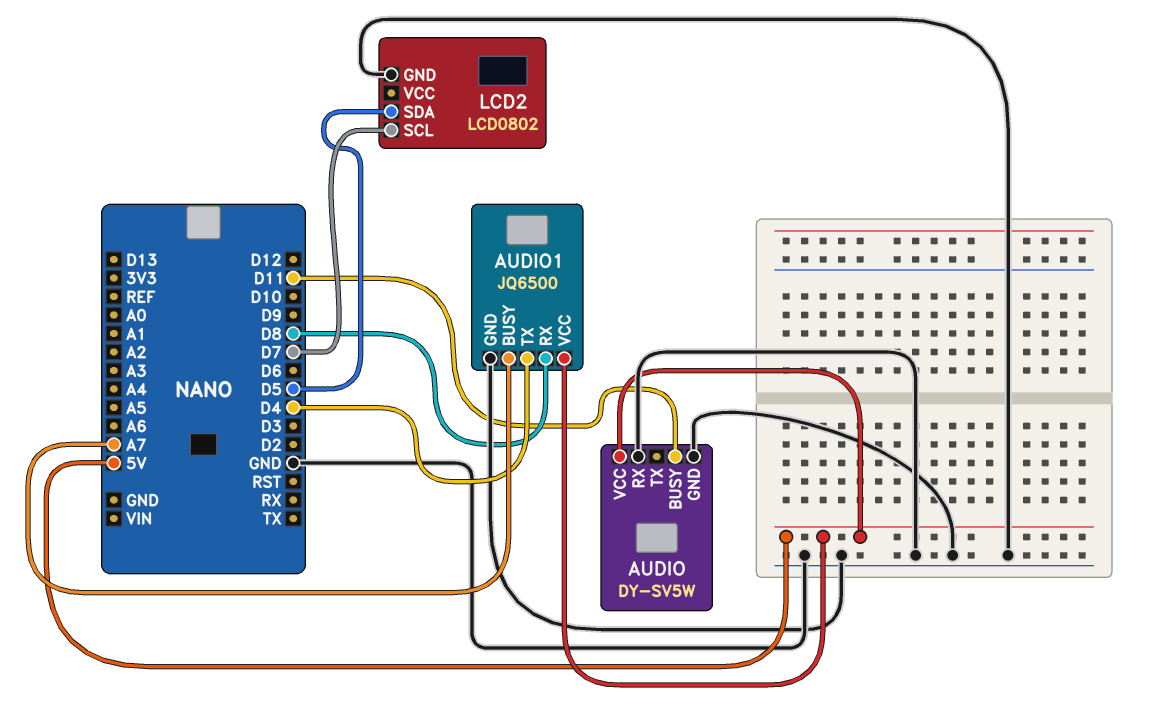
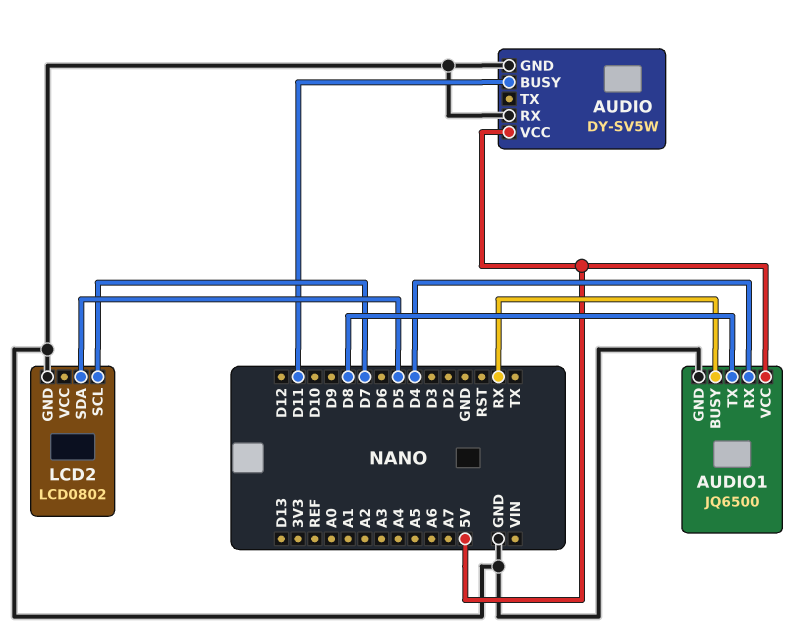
AUDIO1 pin BUSY: A7 -> RX
AUDIO1 pin RX: D8 -> D4
AUDIO1 pin TX: D4 -> D8

